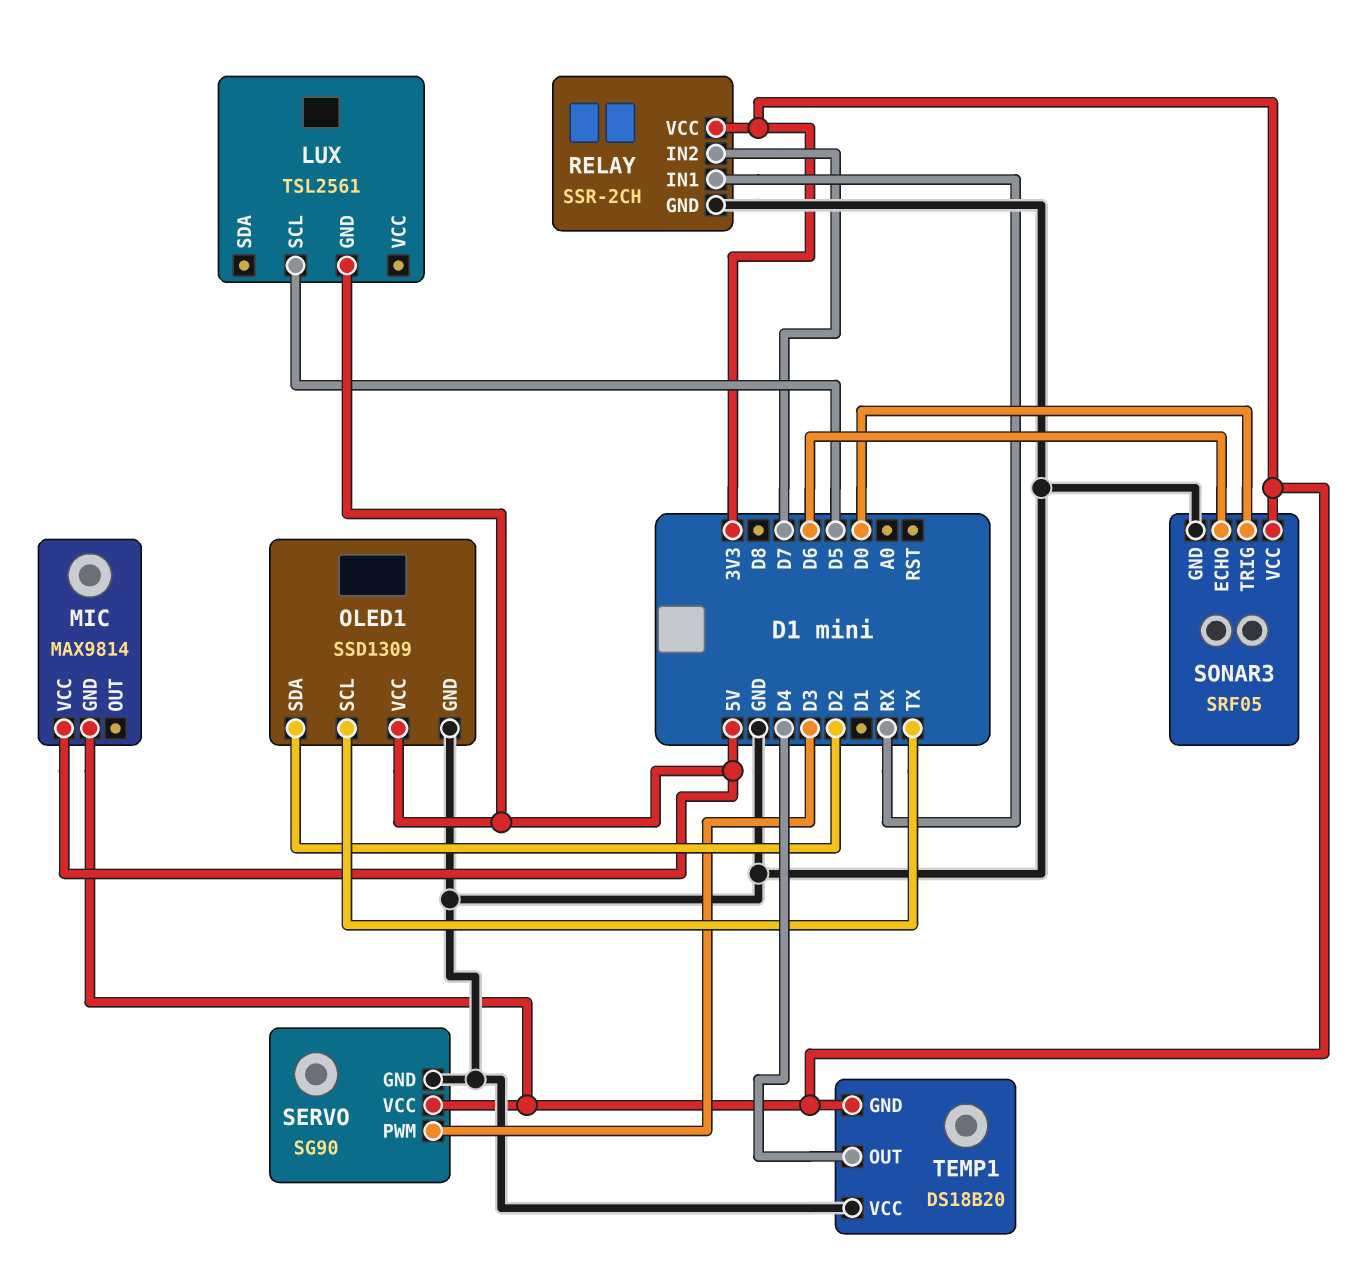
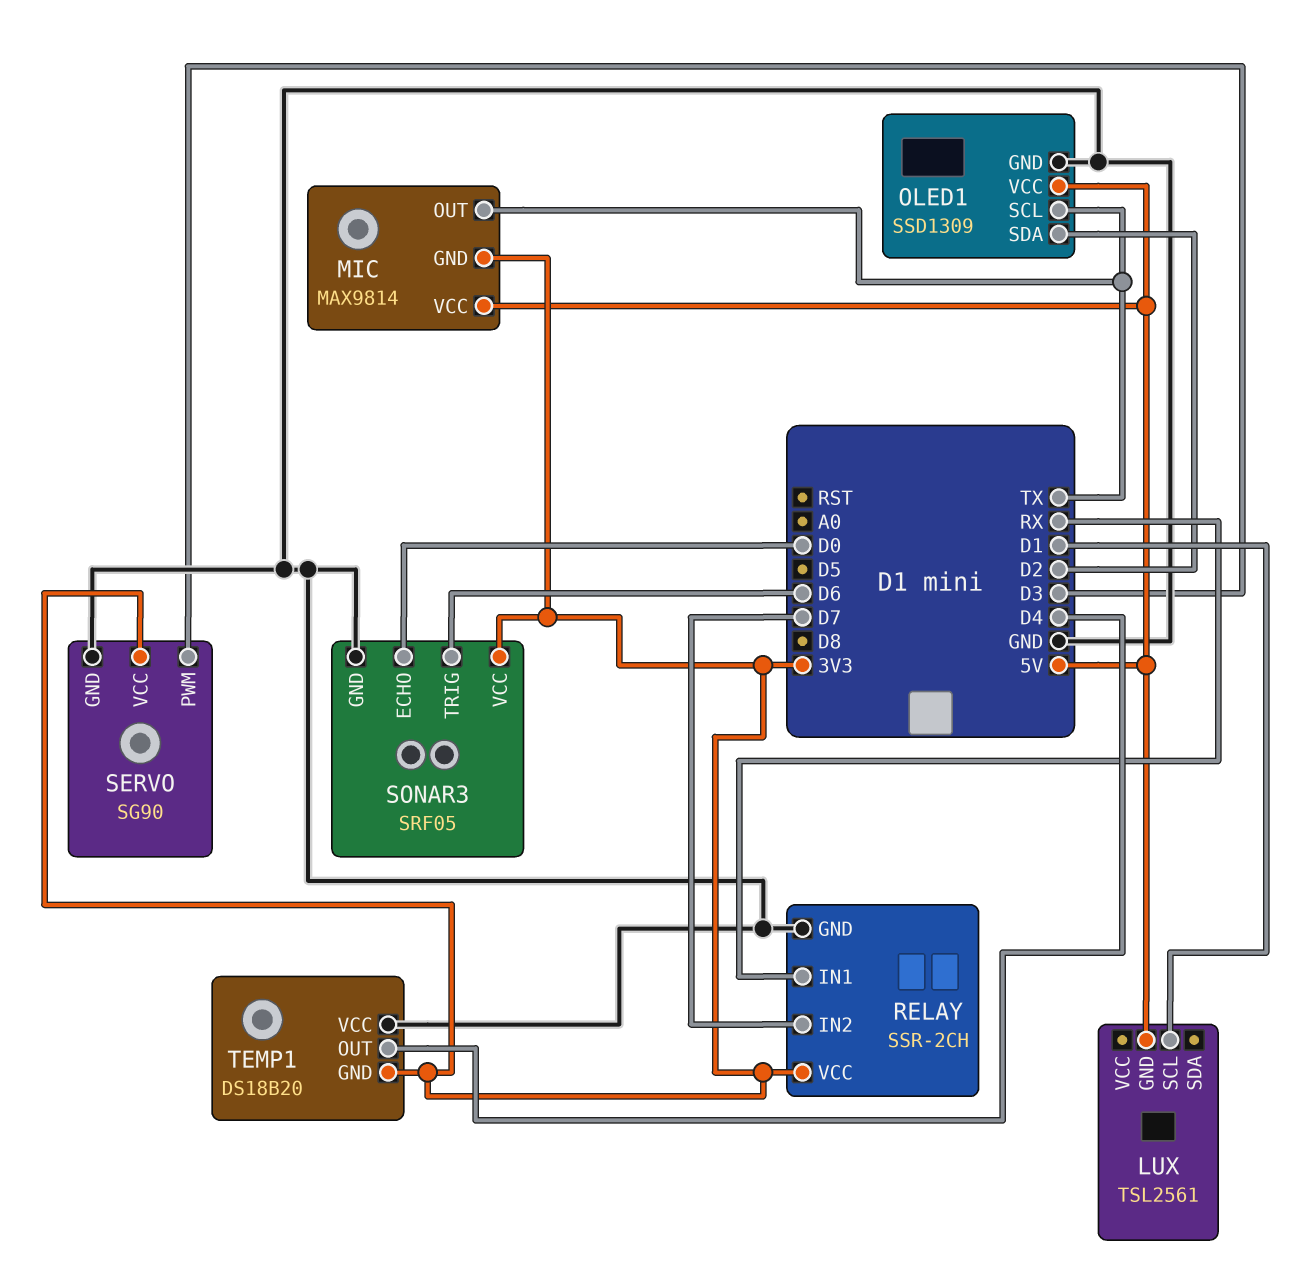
LUX pin SCL: D5 -> D1
MIC pin OUT: none -> TX
SONAR3 pin ECHO: D6 -> D0
SONAR3 pin TRIG: D0 -> D6

